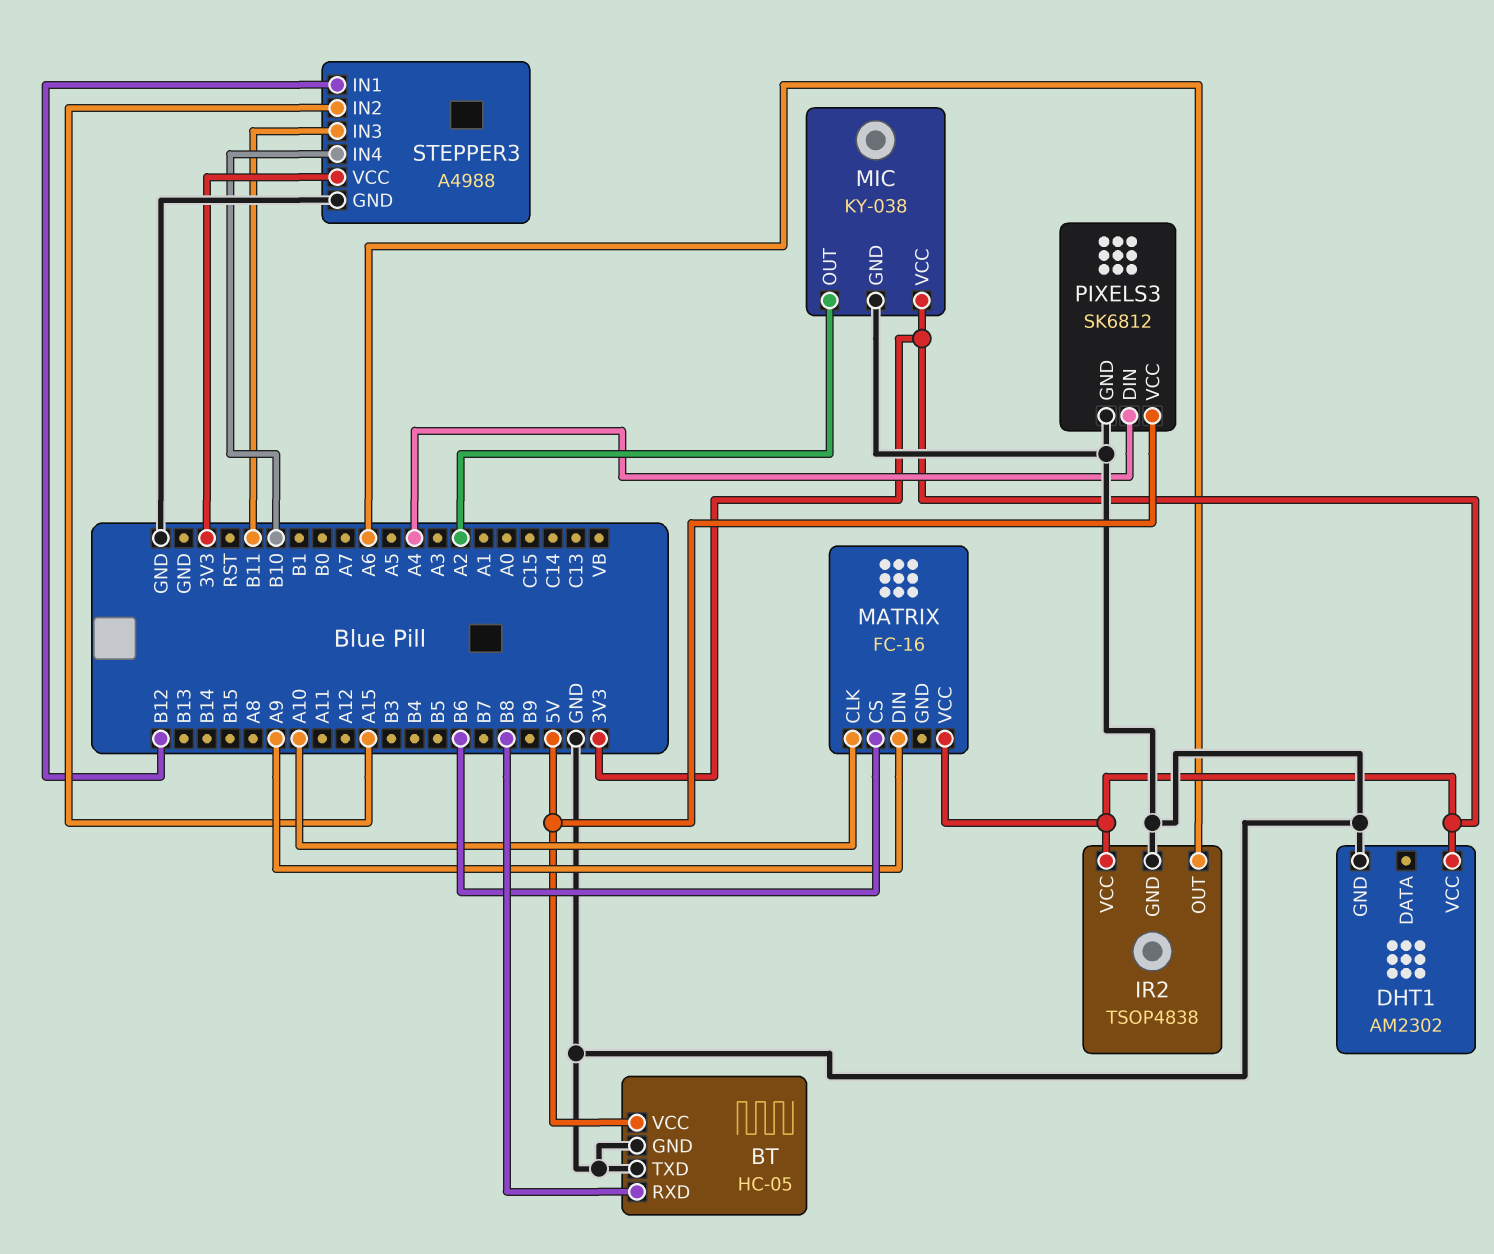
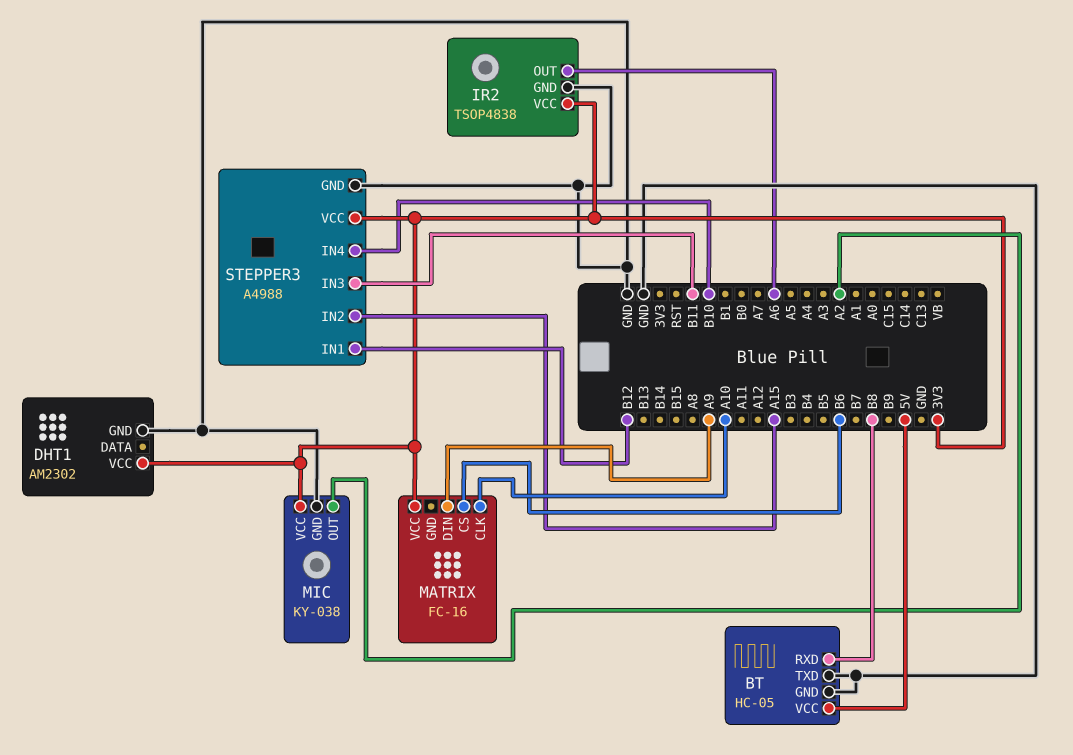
PIXELS3: SK6812 -> none
PIXELS3 pin DIN: A4 -> none
PIXELS3 pin GND: GND -> none
PIXELS3 pin VCC: 5V -> none

